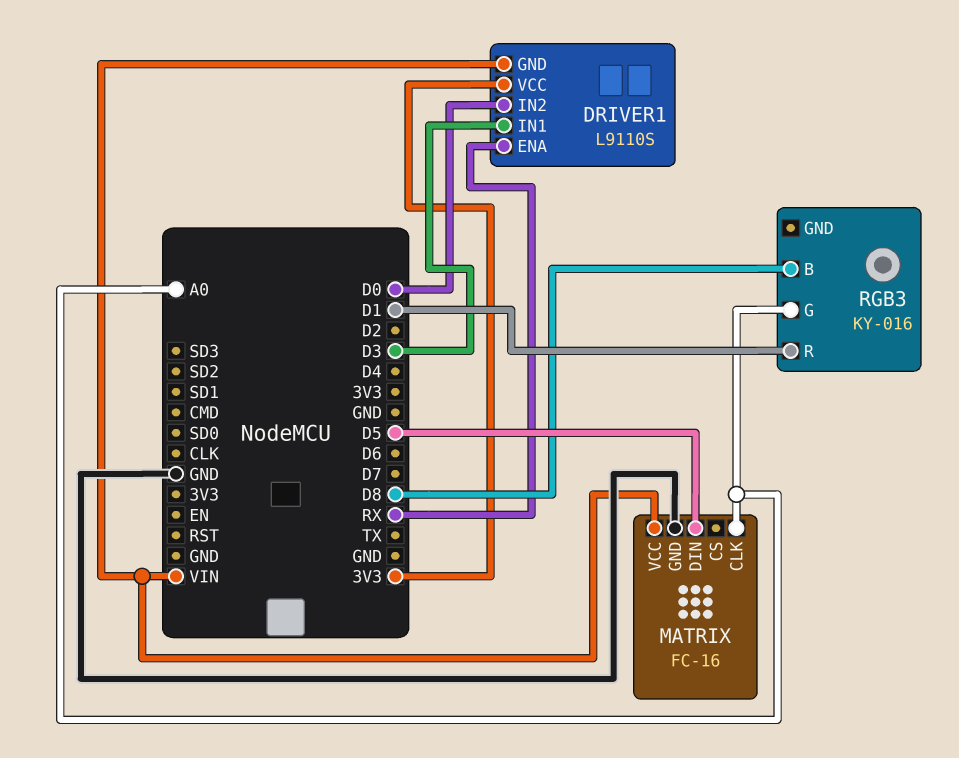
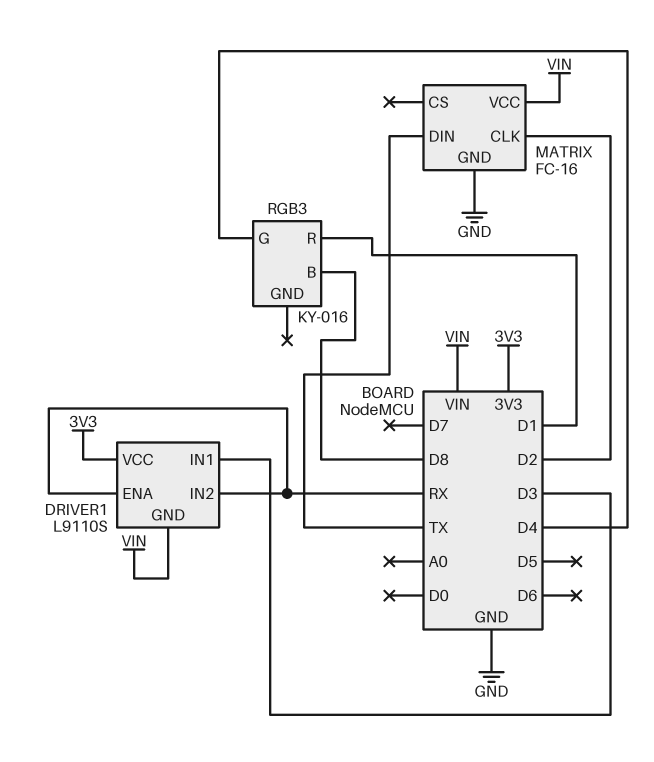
DRIVER1 pin IN2: D0 -> RX
MATRIX pin CLK: A0 -> D2
MATRIX pin DIN: D5 -> TX
RGB3 pin G: A0 -> D4

